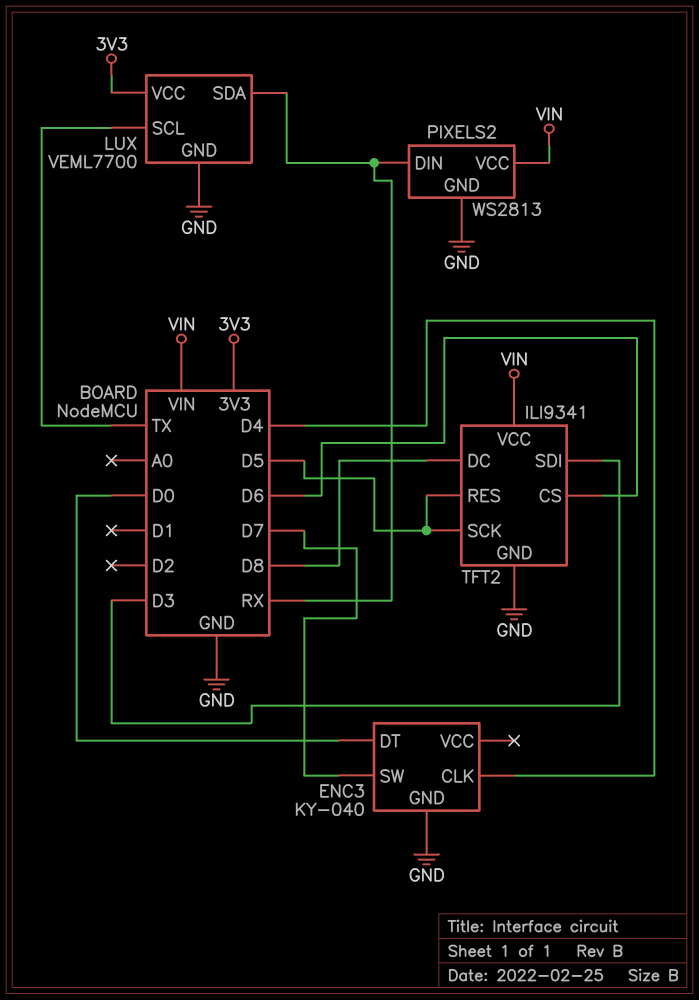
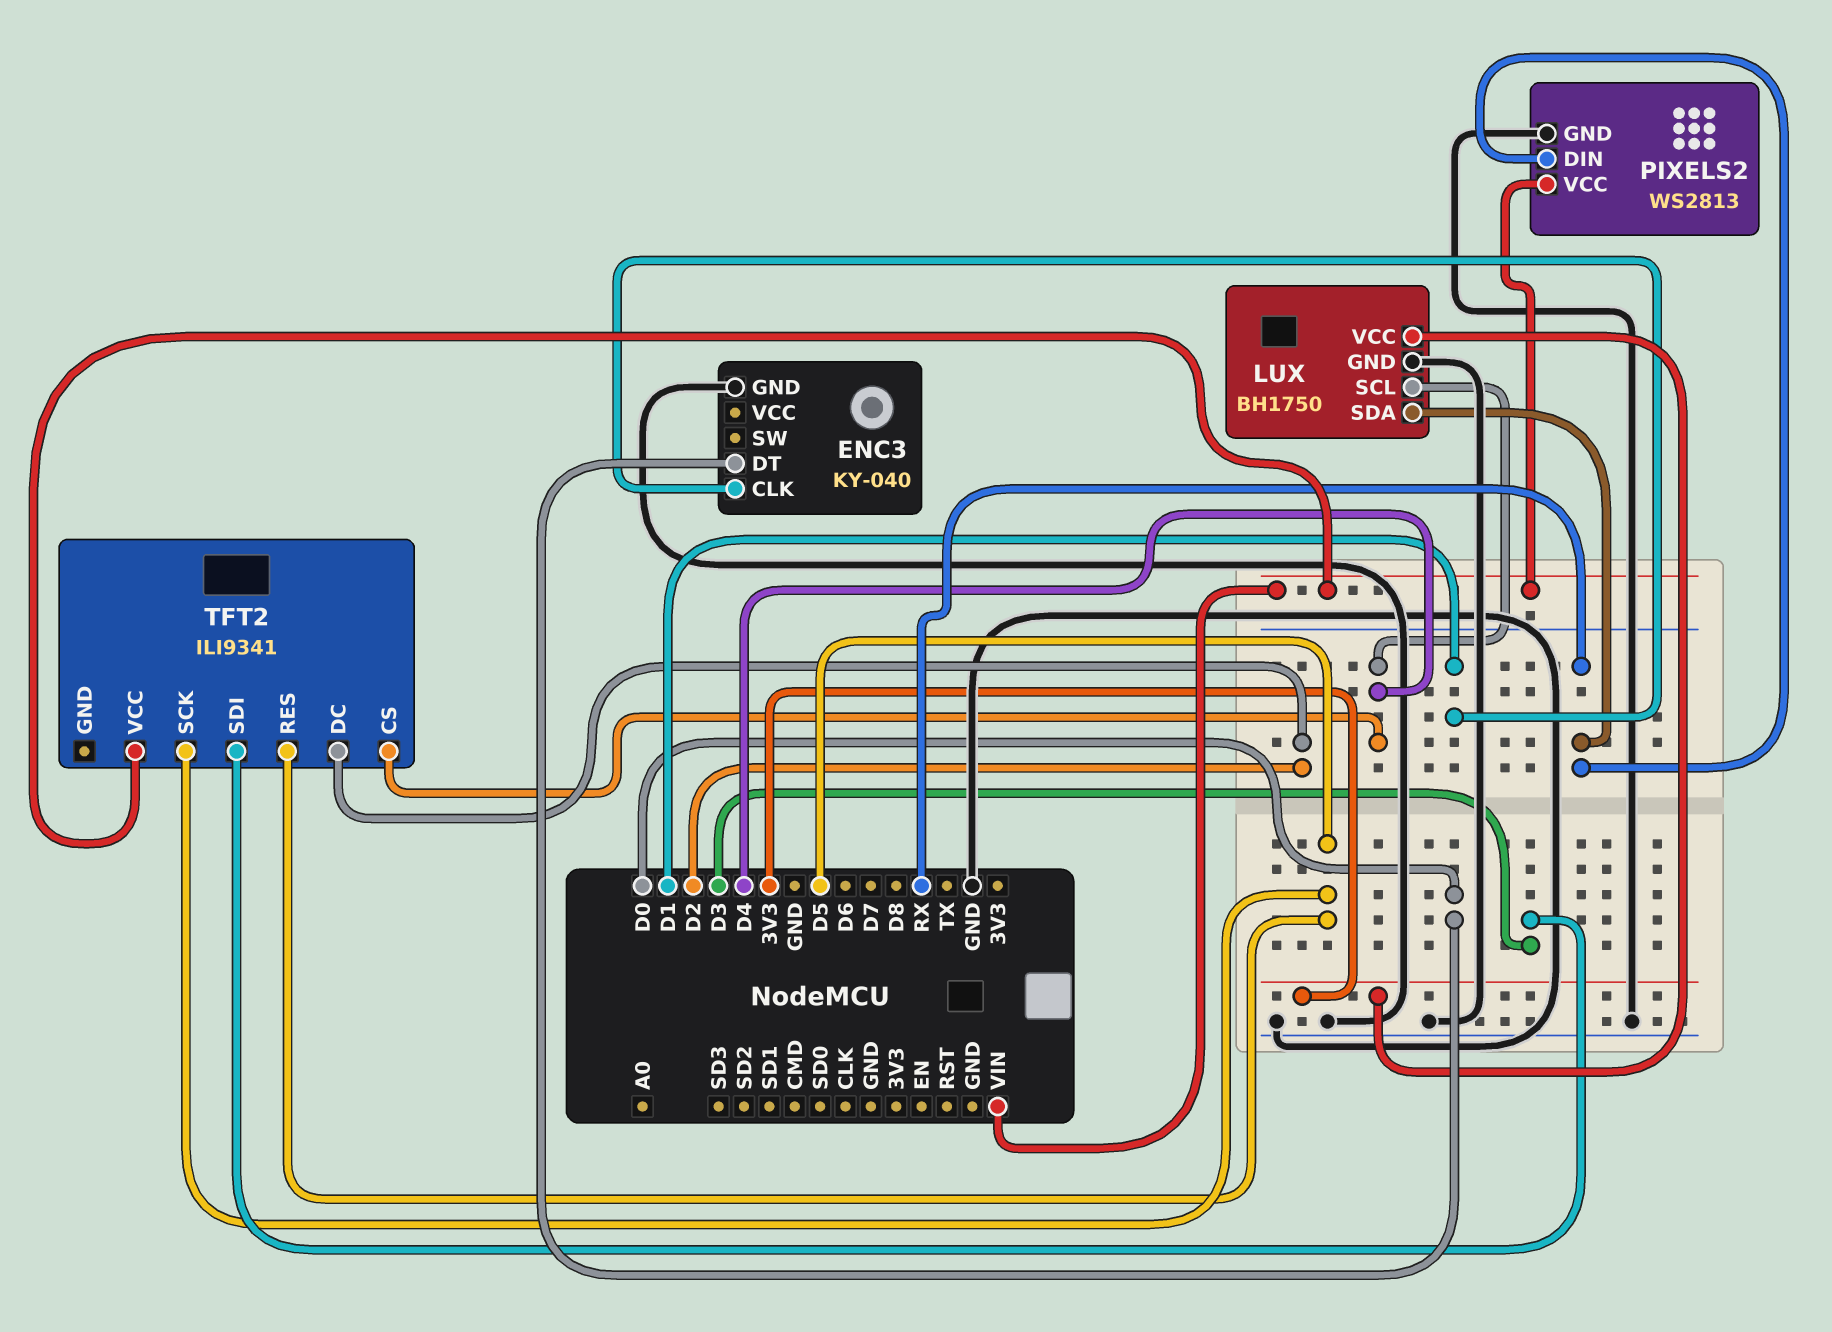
ENC3 pin CLK: D4 -> D1
ENC3 pin SW: D7 -> none
LUX: VEML7700 -> BH1750
LUX pin SCL: TX -> D4
TFT2 pin CS: D6 -> D4
TFT2 pin DC: D8 -> D2
TFT2 pin GND: GND -> none

